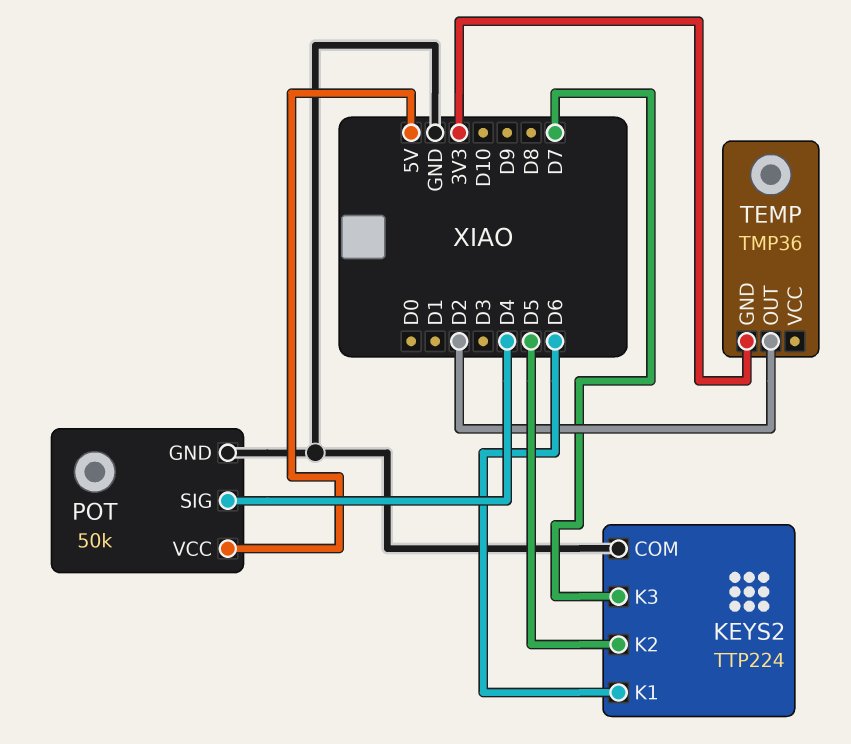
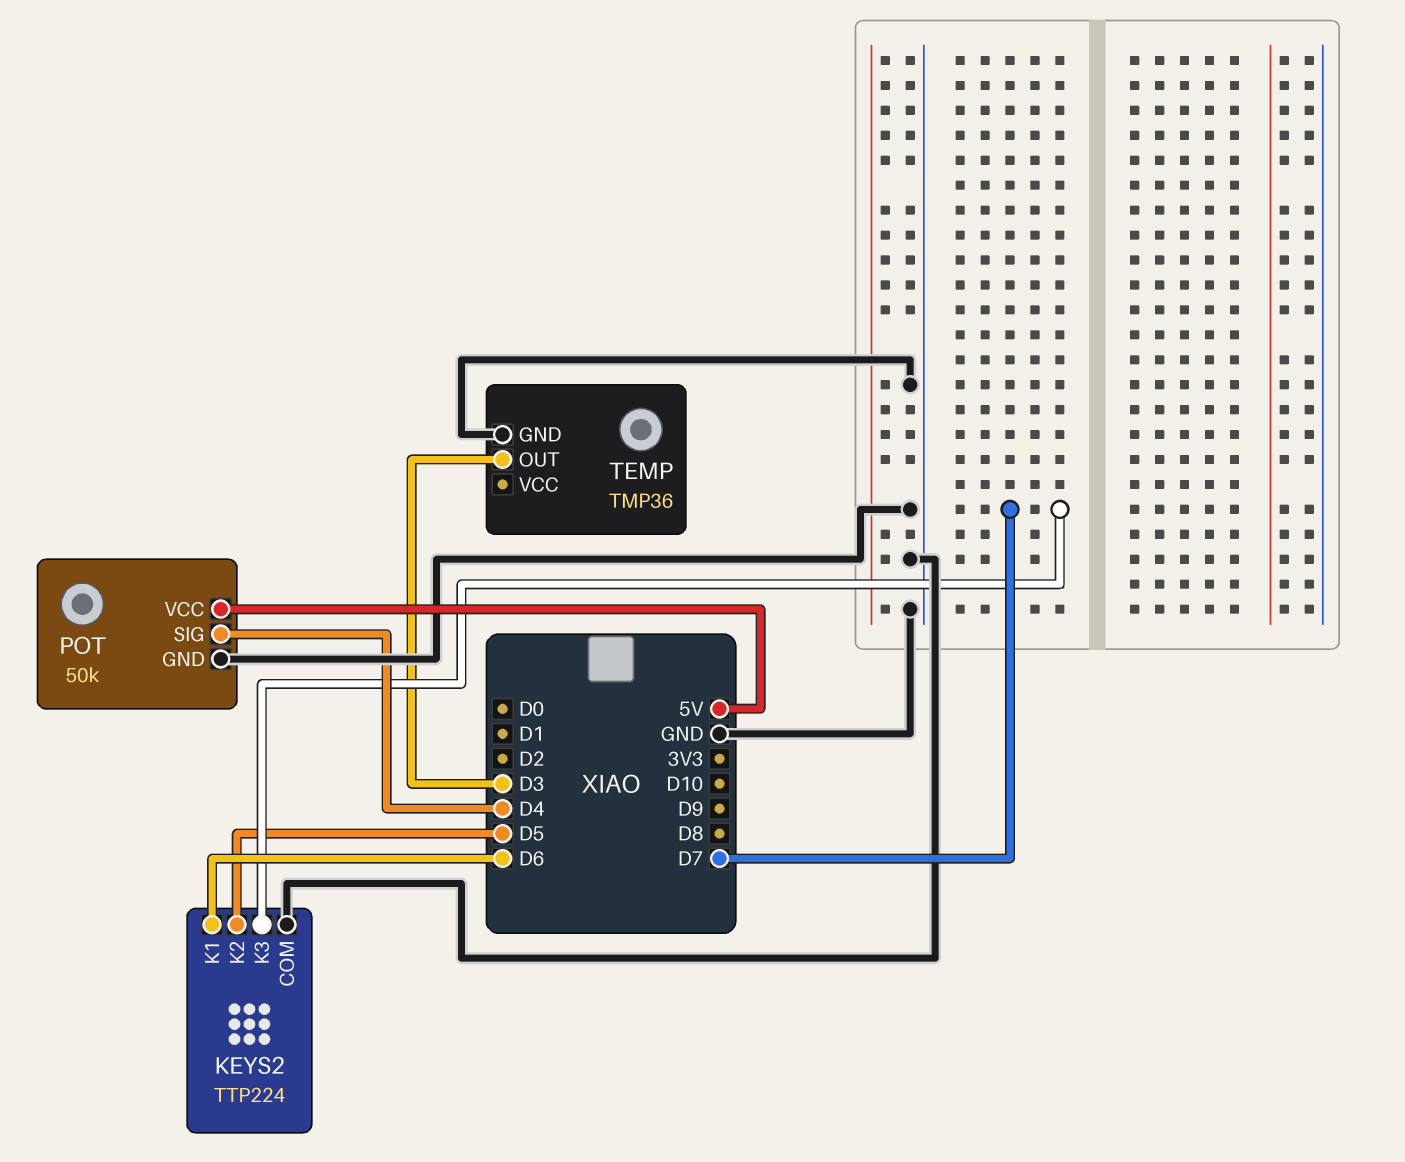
TEMP pin GND: 3V3 -> GND
TEMP pin OUT: D2 -> D3

